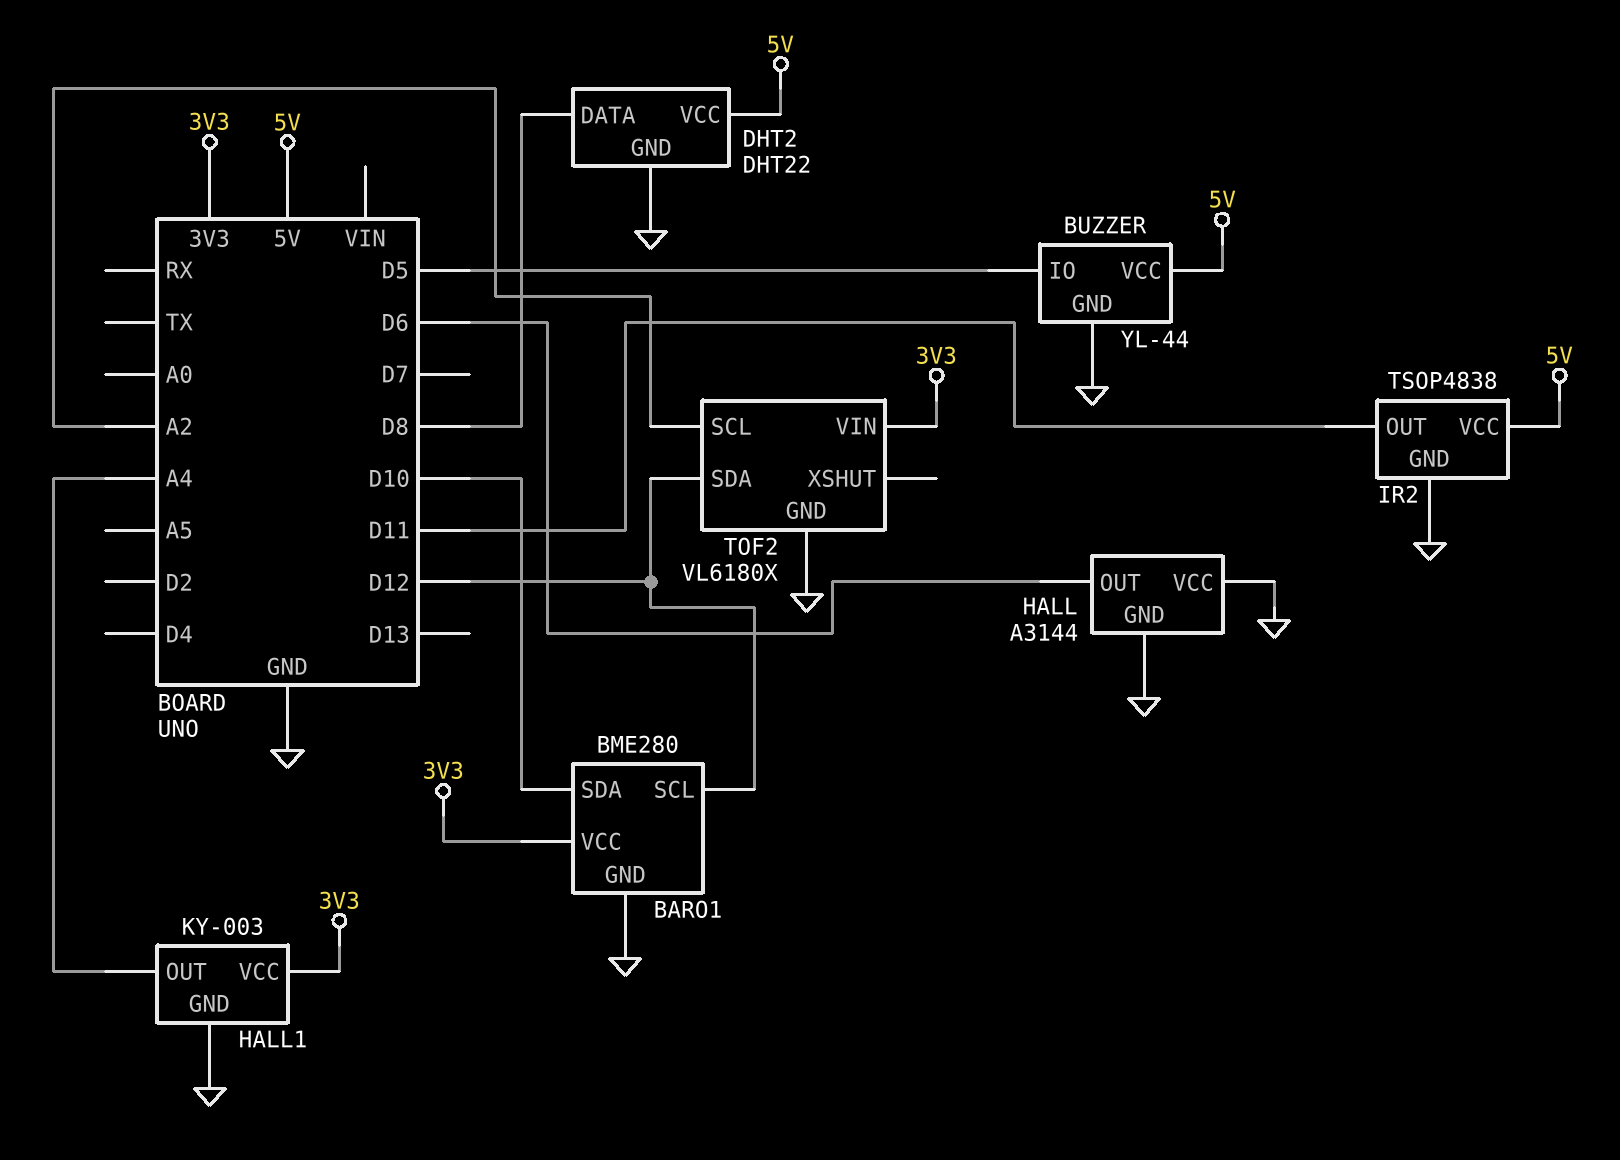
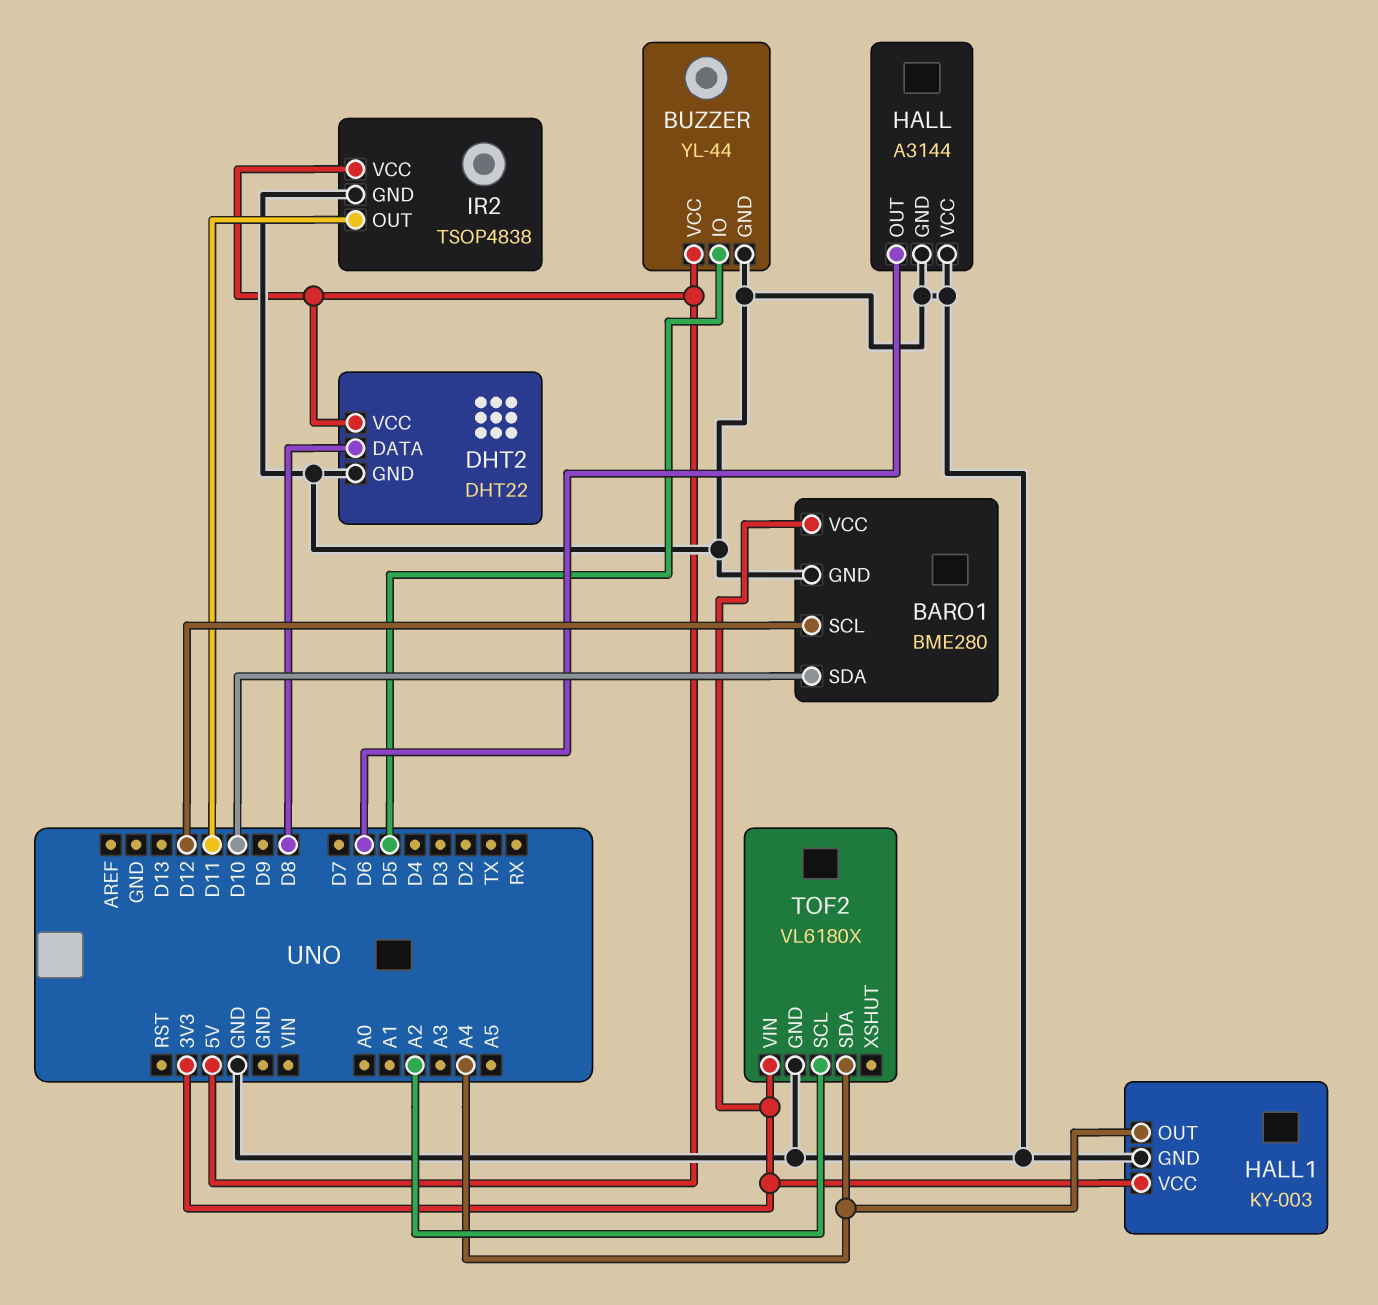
TOF2 pin SDA: D12 -> A4

